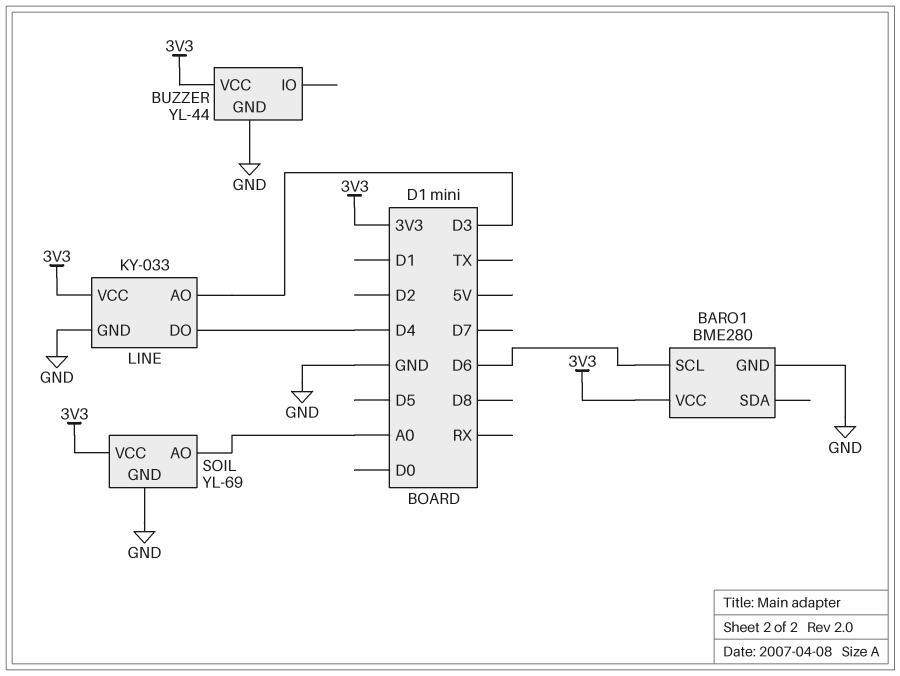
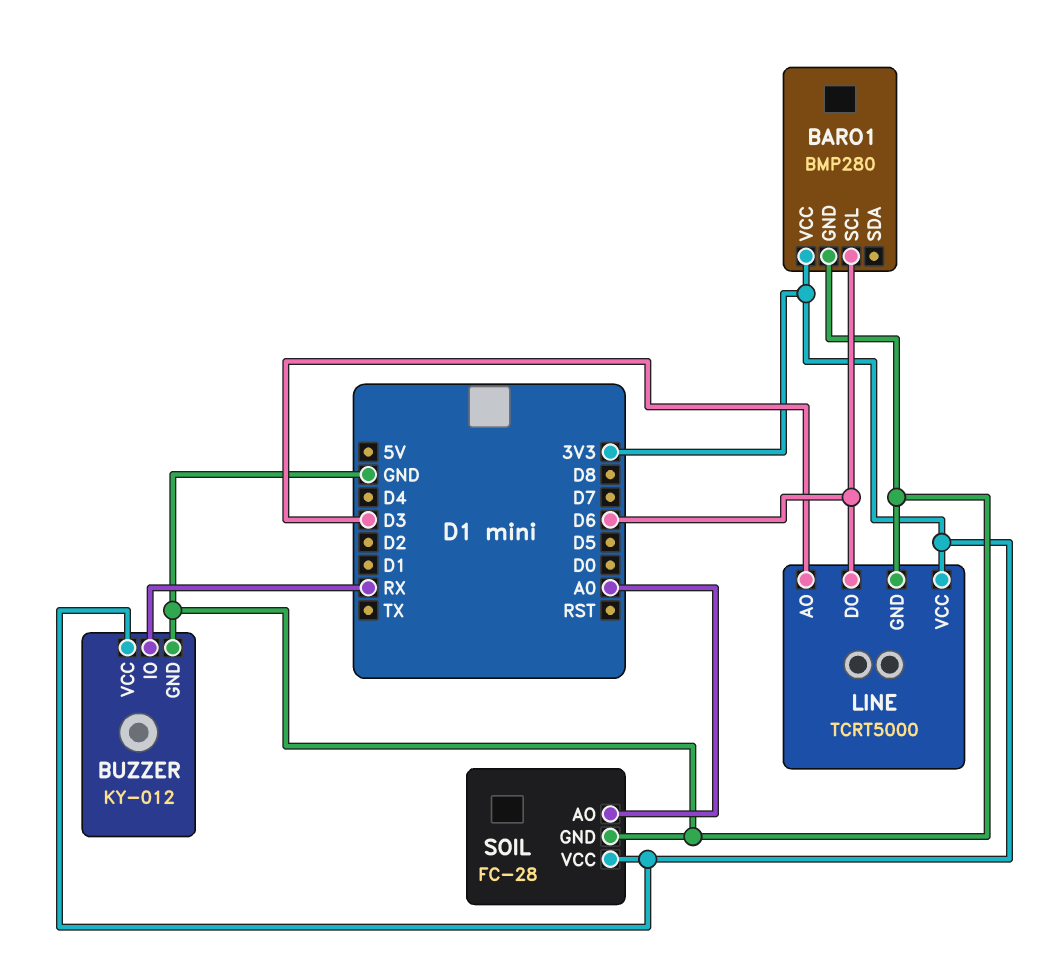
BARO1: BME280 -> BMP280
BUZZER: YL-44 -> KY-012
BUZZER pin IO: none -> RX
LINE: KY-033 -> TCRT5000
LINE pin DO: D4 -> D6
SOIL: YL-69 -> FC-28

